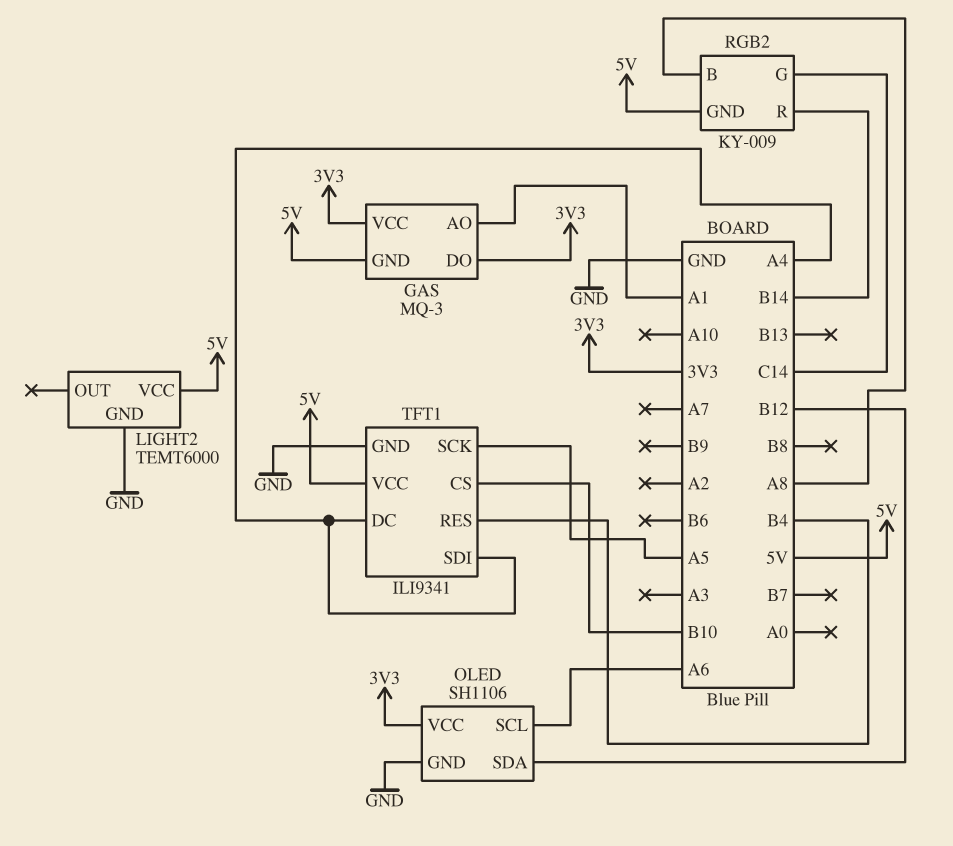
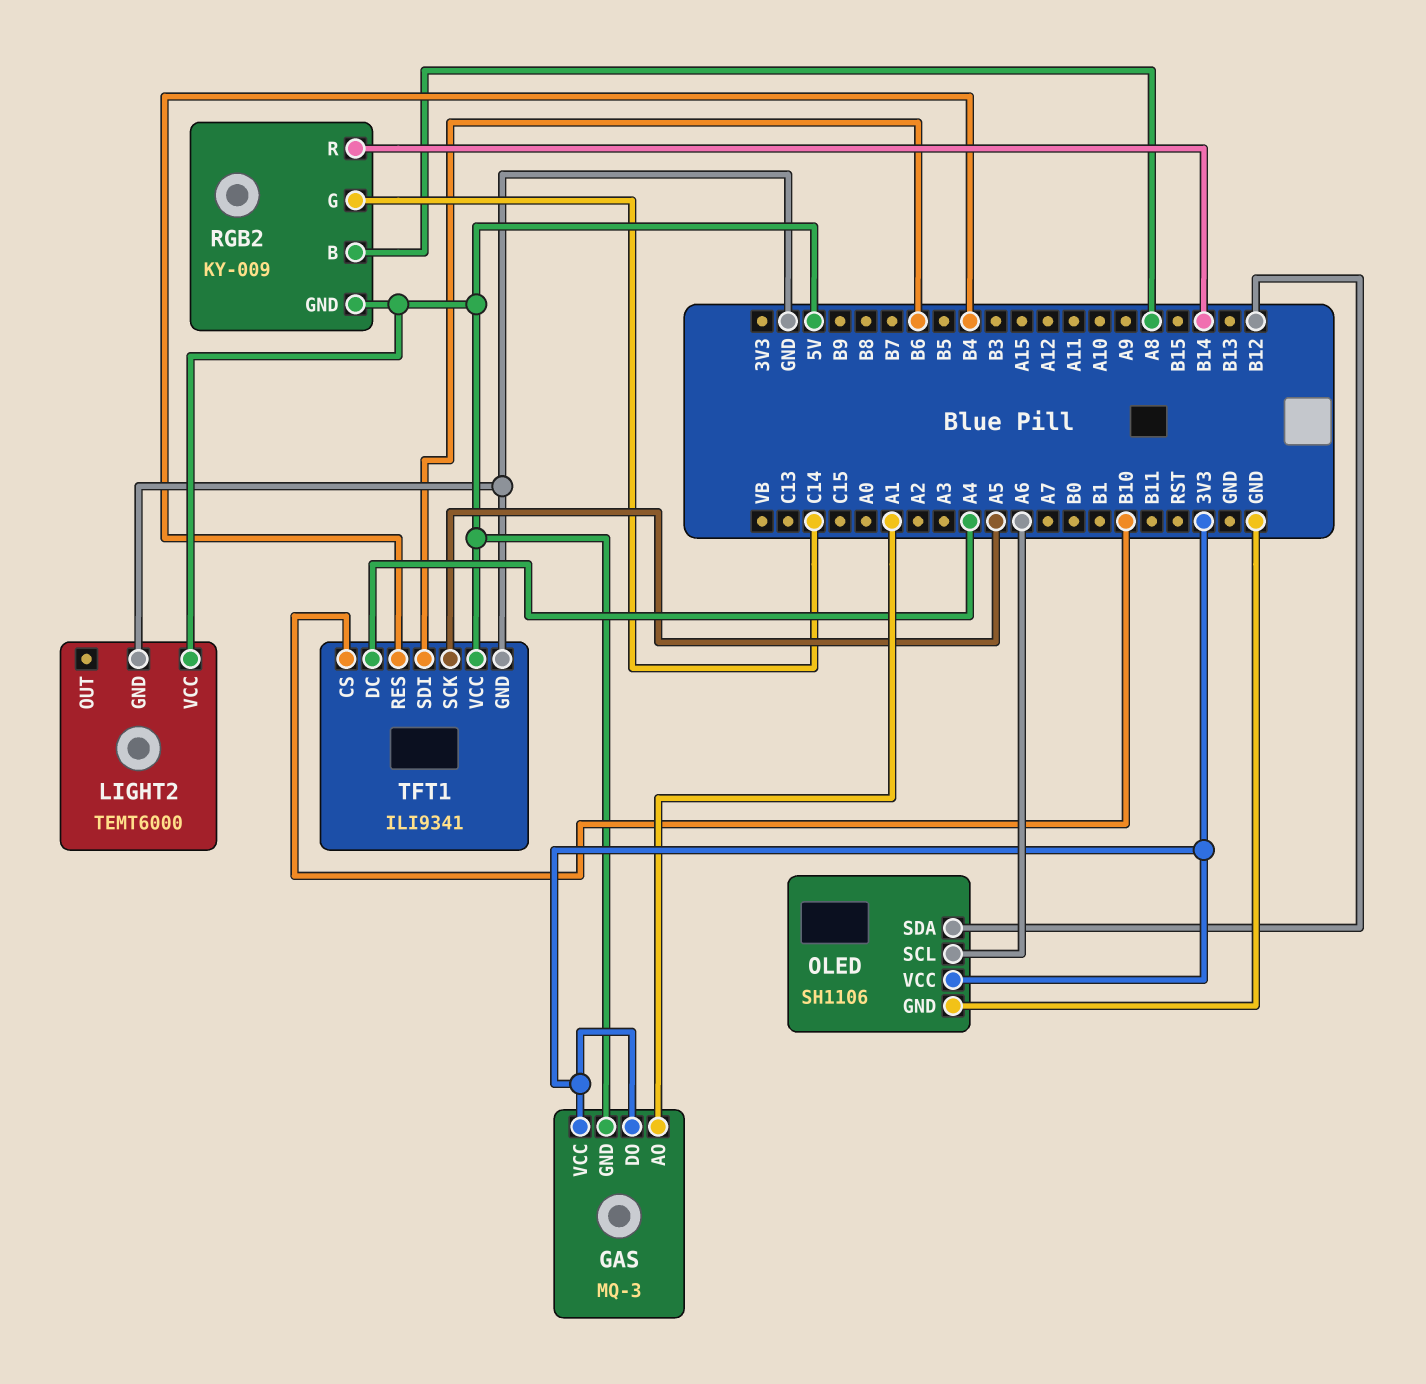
TFT1 pin SDI: A4 -> B6

